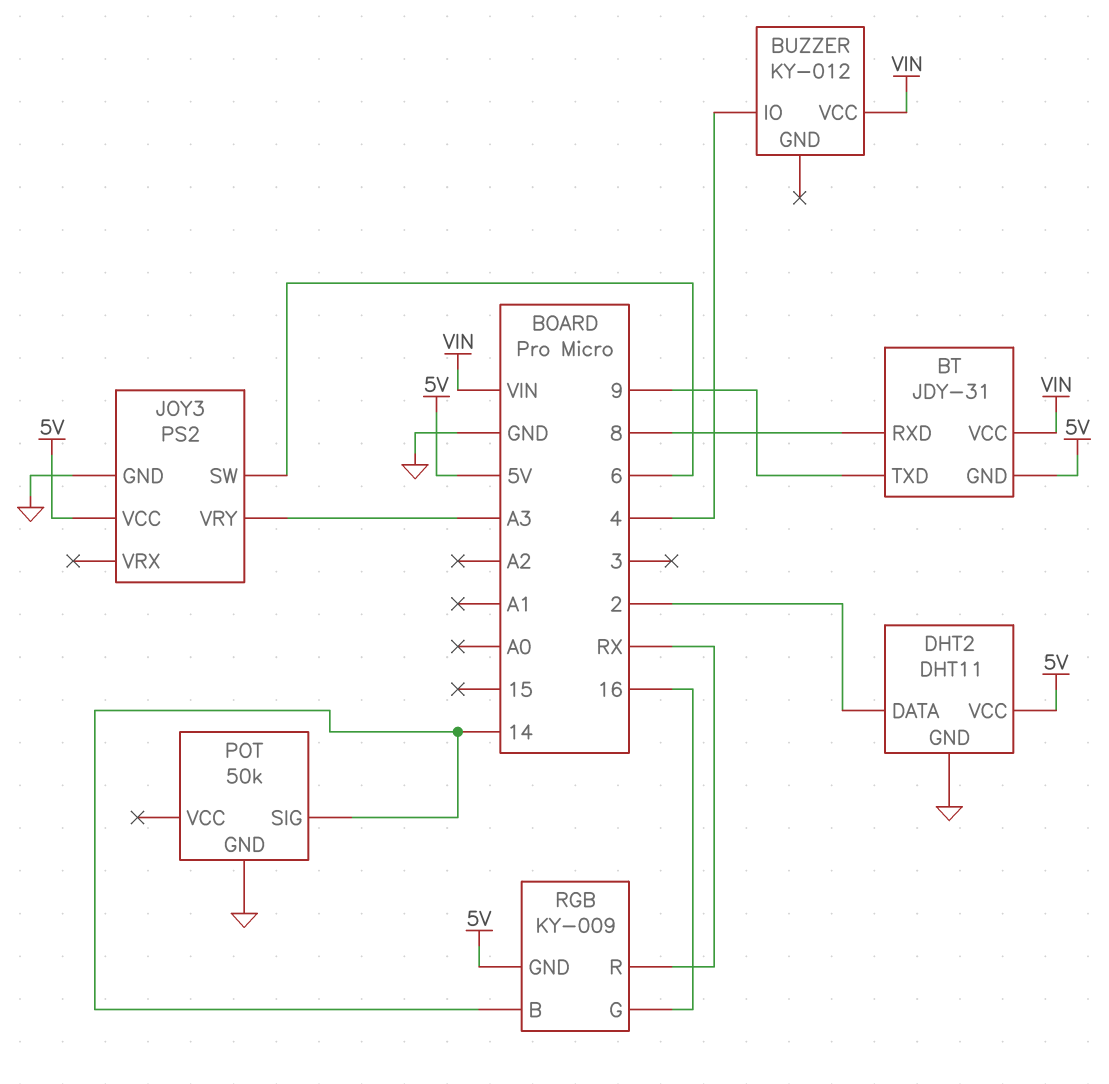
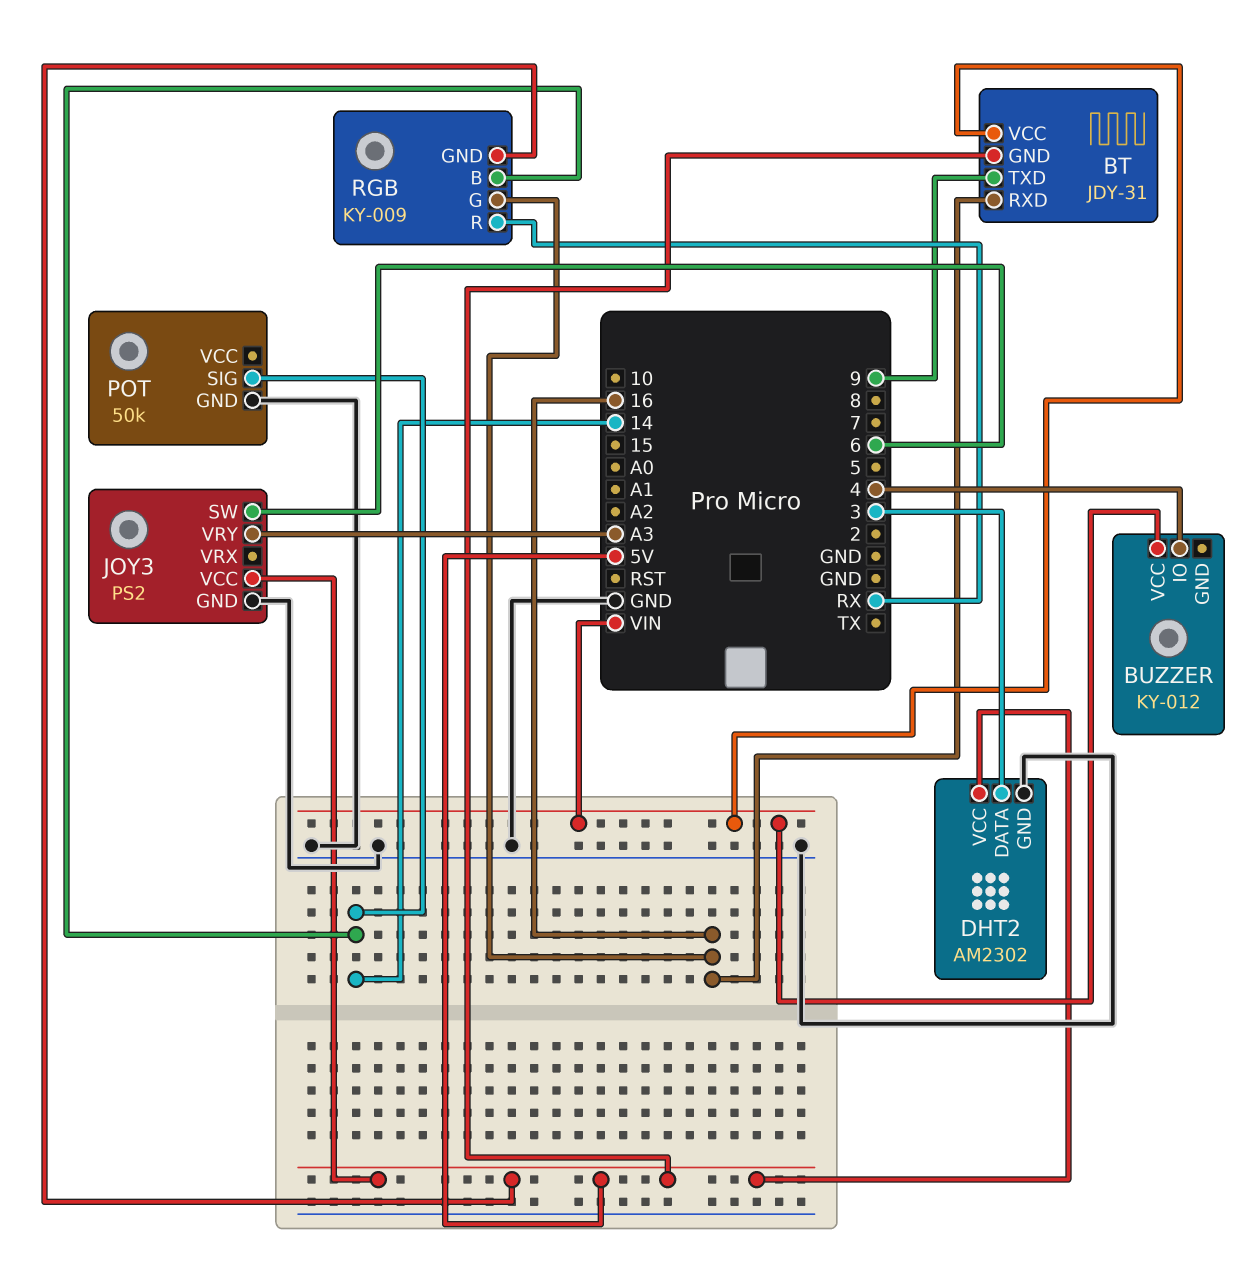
BT pin RXD: 8 -> 16
DHT2: DHT11 -> AM2302
DHT2 pin DATA: 2 -> 3

